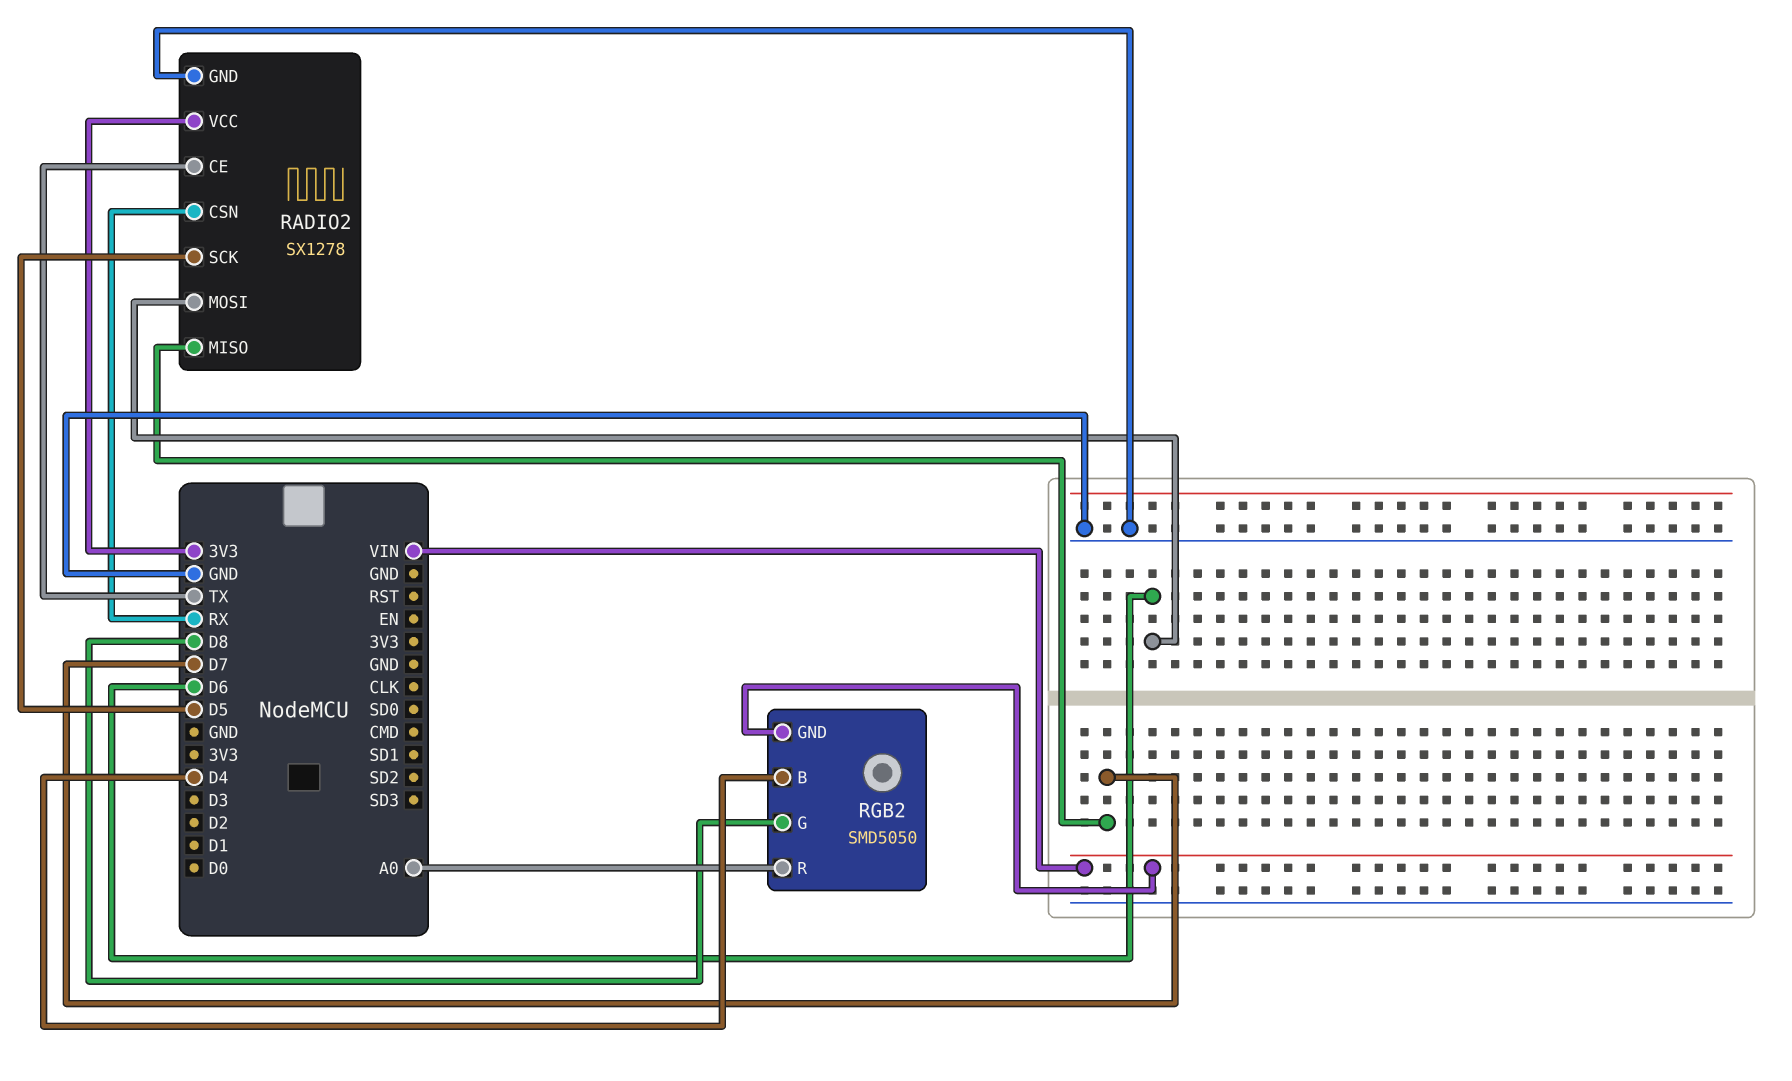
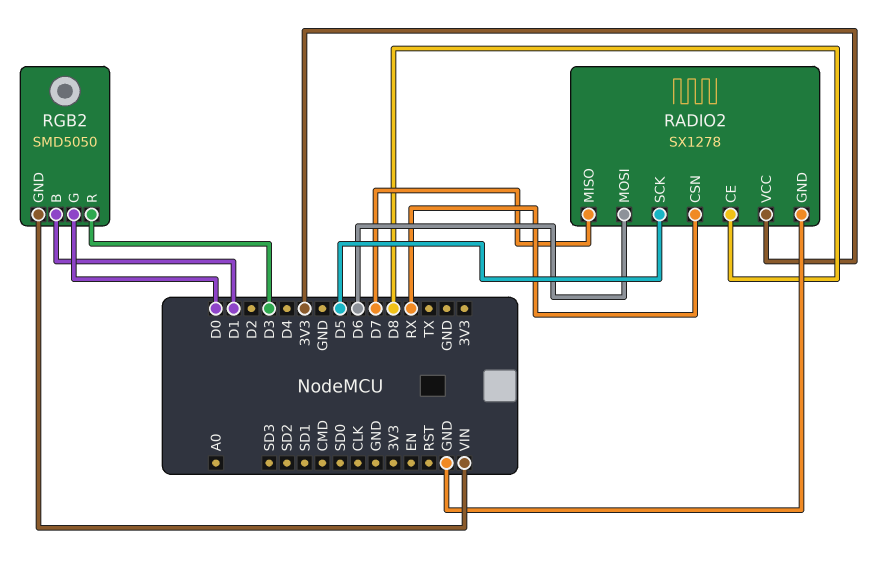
RADIO2 pin CE: TX -> D8
RGB2 pin B: D4 -> D1
RGB2 pin G: D8 -> D0
RGB2 pin R: A0 -> D3

